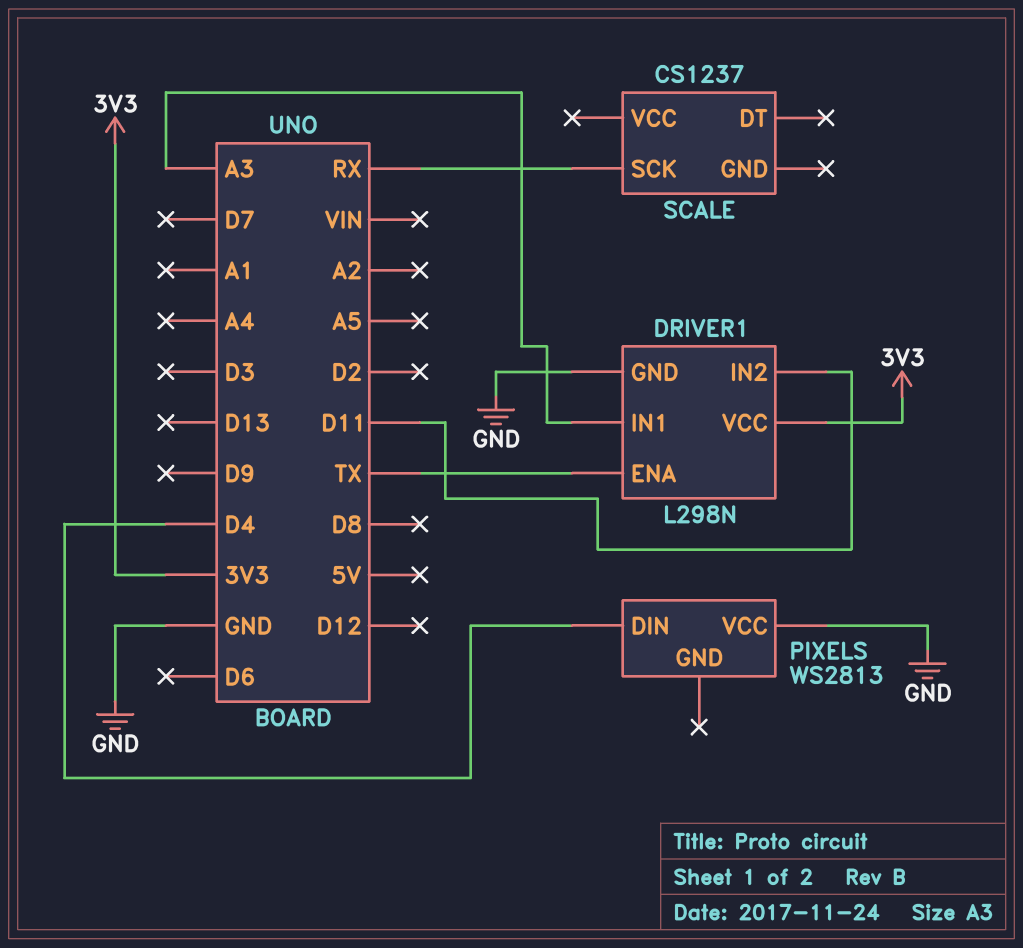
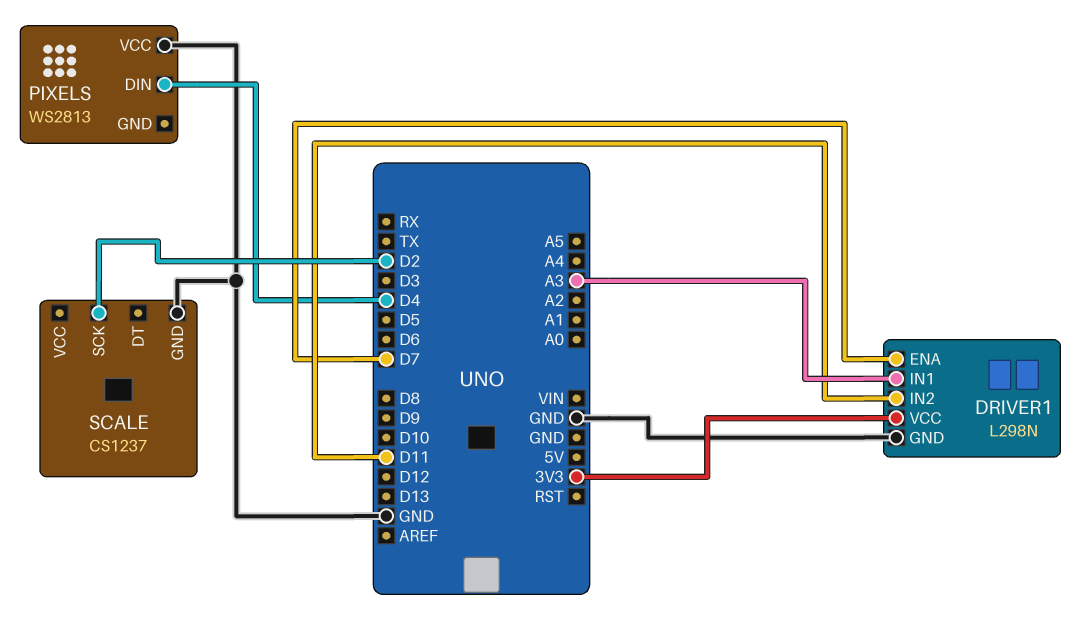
DRIVER1 pin ENA: TX -> D7
SCALE pin GND: none -> GND
SCALE pin SCK: RX -> D2

